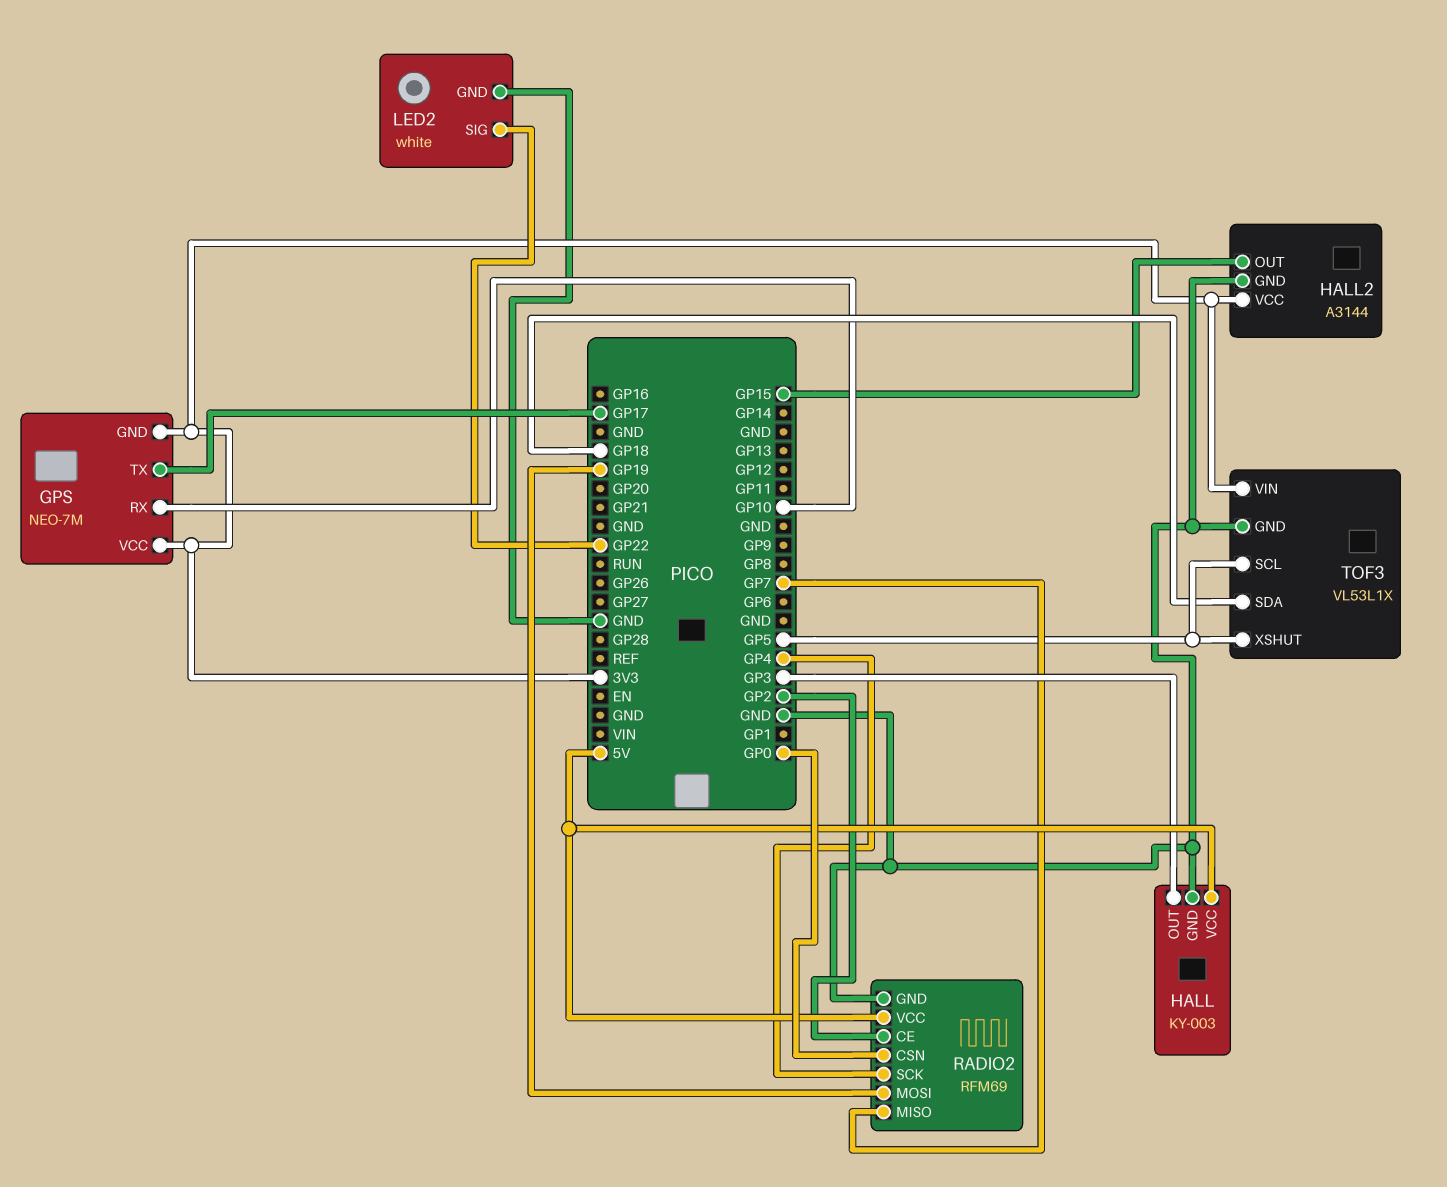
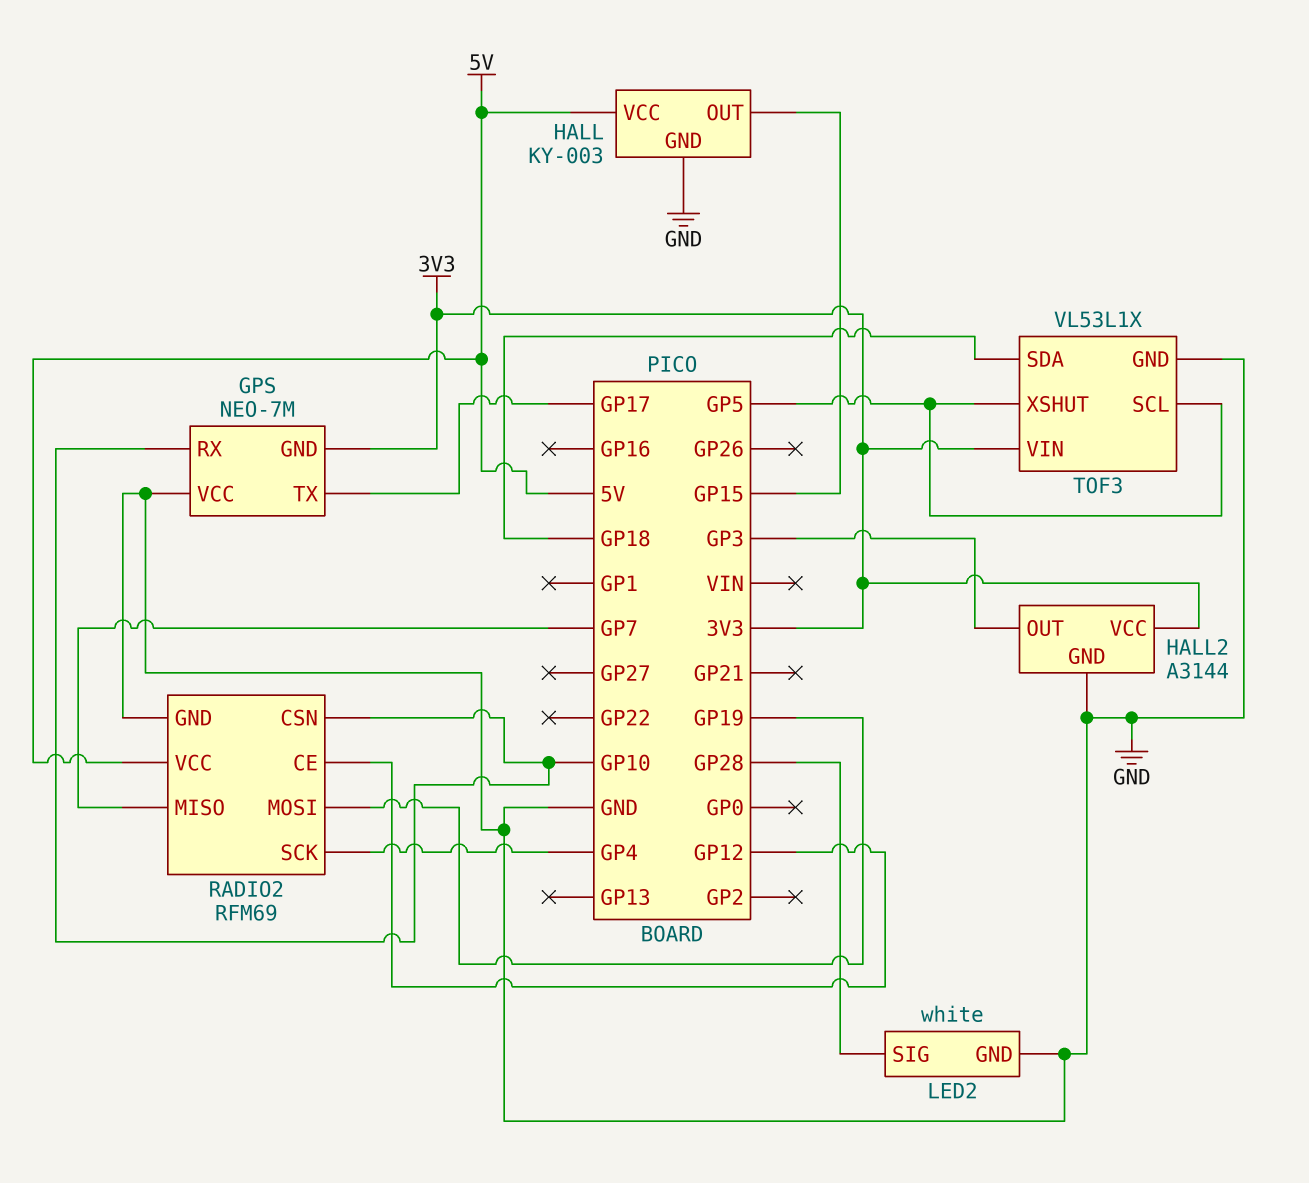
GPS pin VCC: 3V3 -> GND
HALL pin OUT: GP3 -> GP15
HALL2 pin OUT: GP15 -> GP3
LED2 pin SIG: GP22 -> GP28
RADIO2 pin CE: GP2 -> GP12
RADIO2 pin CSN: GP0 -> GP10

